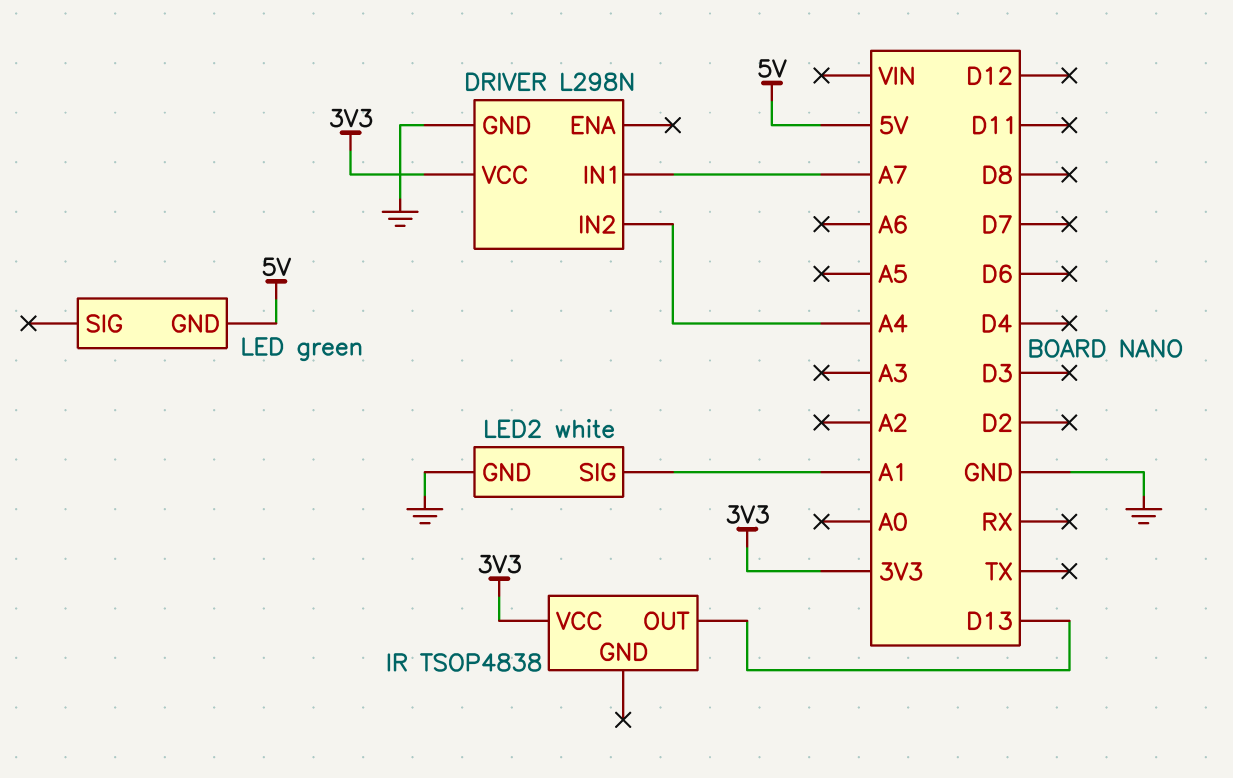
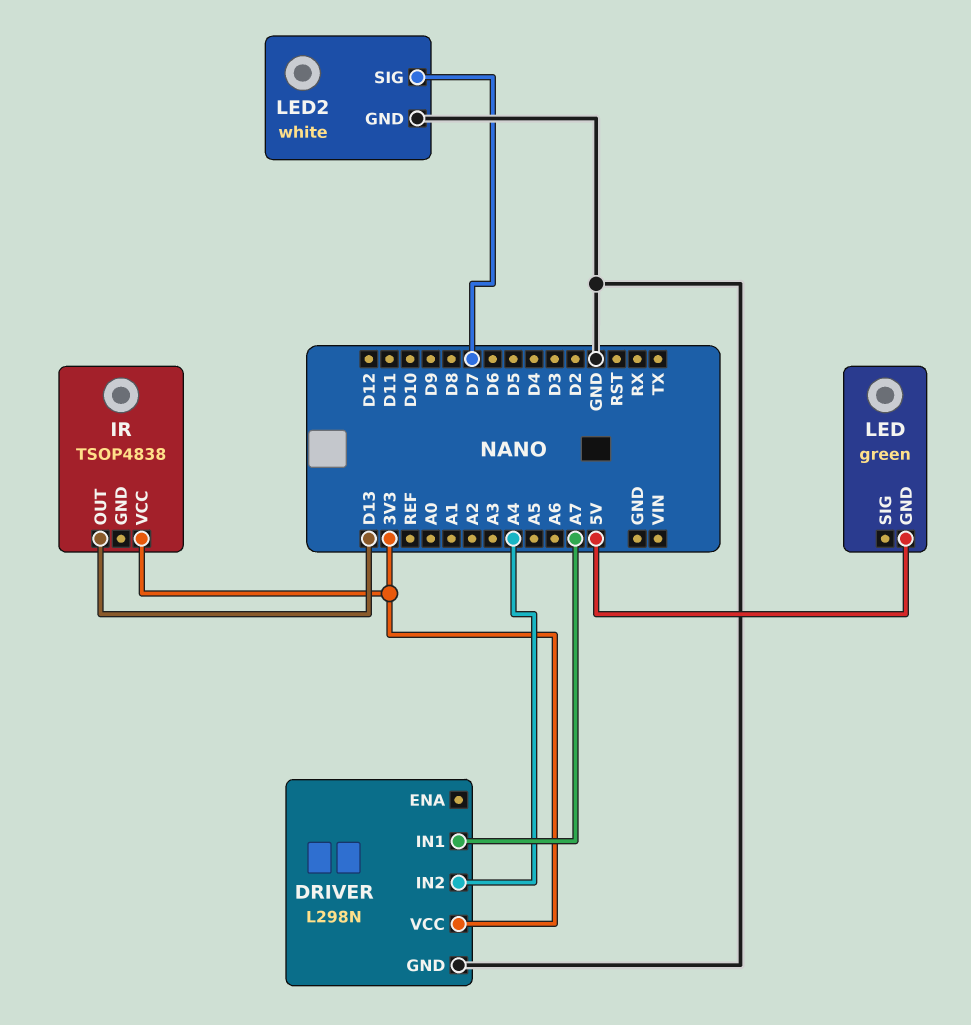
LED2 pin SIG: A1 -> D7

